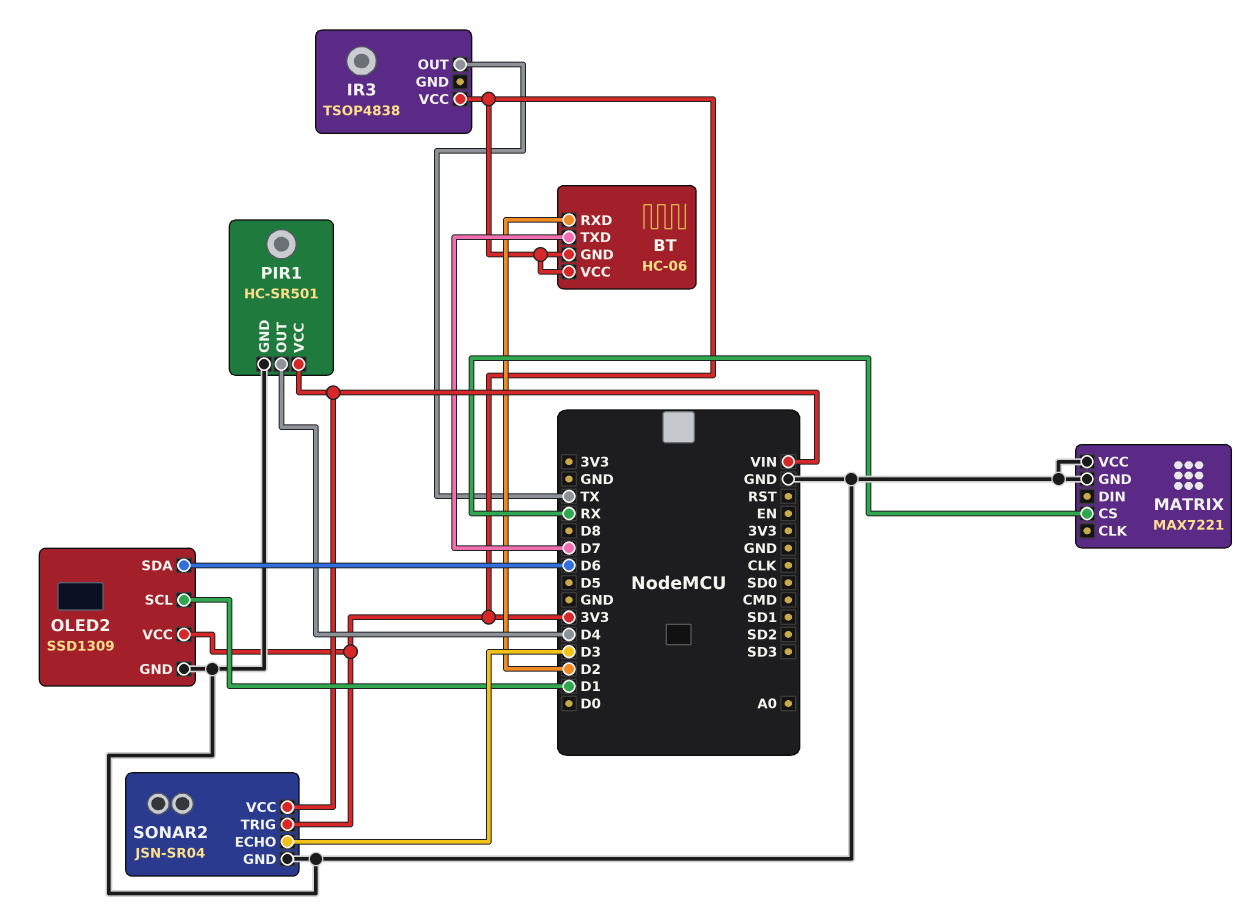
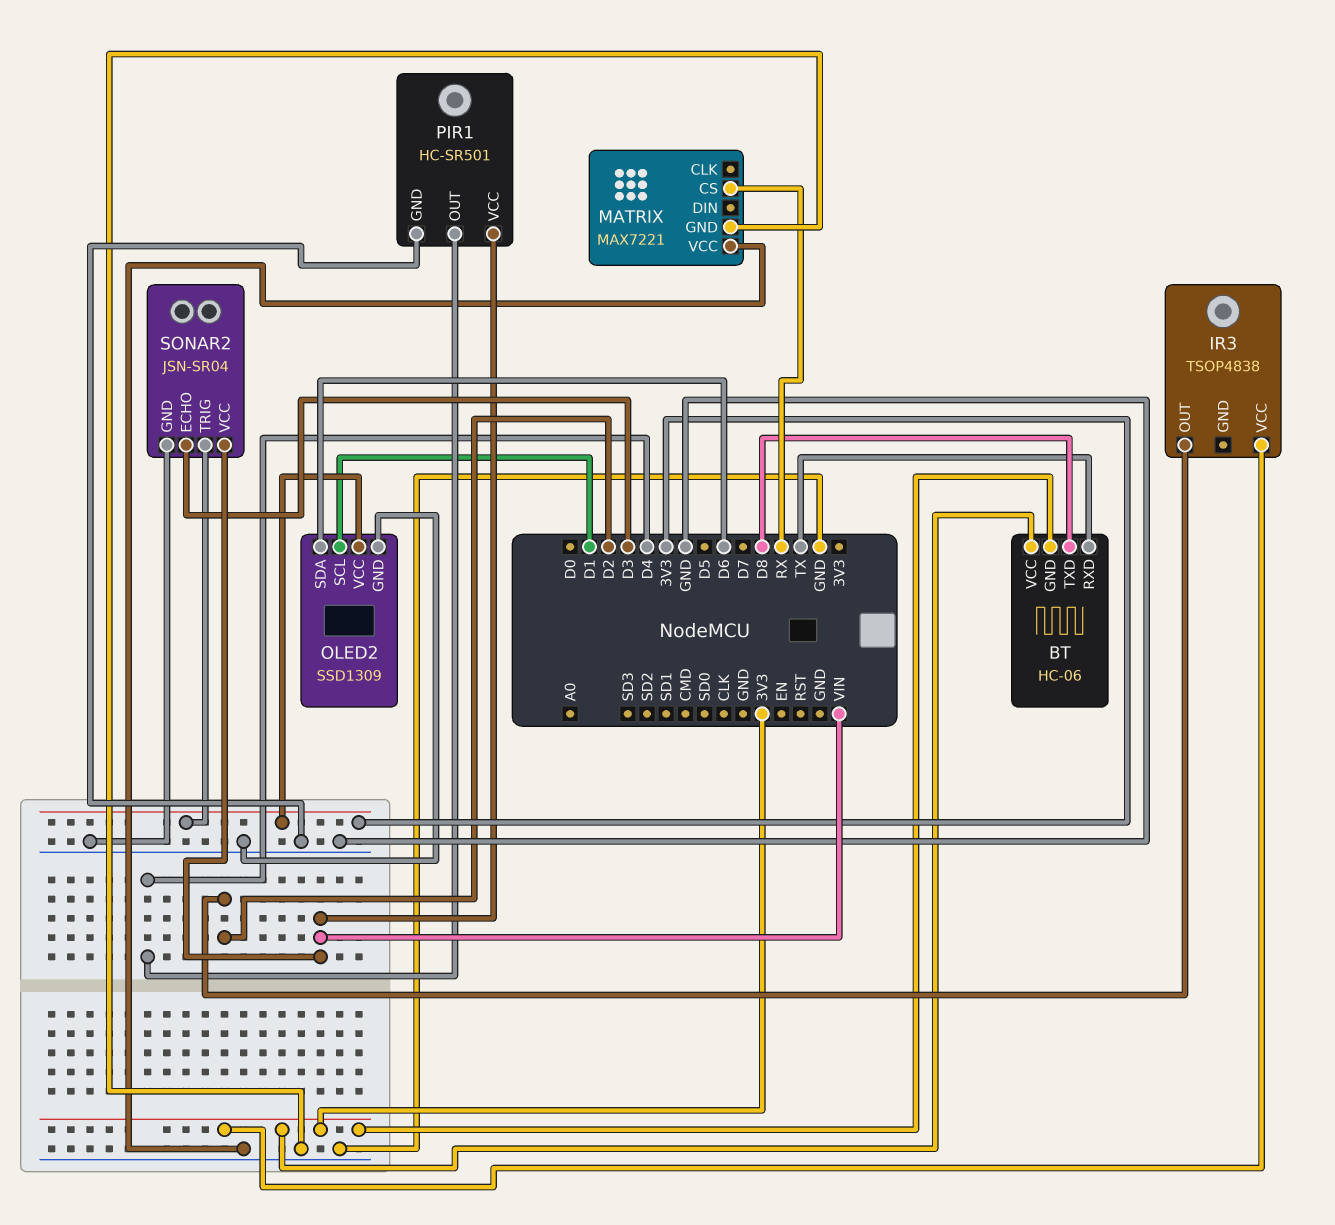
BT pin RXD: D2 -> TX
BT pin TXD: D7 -> D8
IR3 pin OUT: TX -> D2

